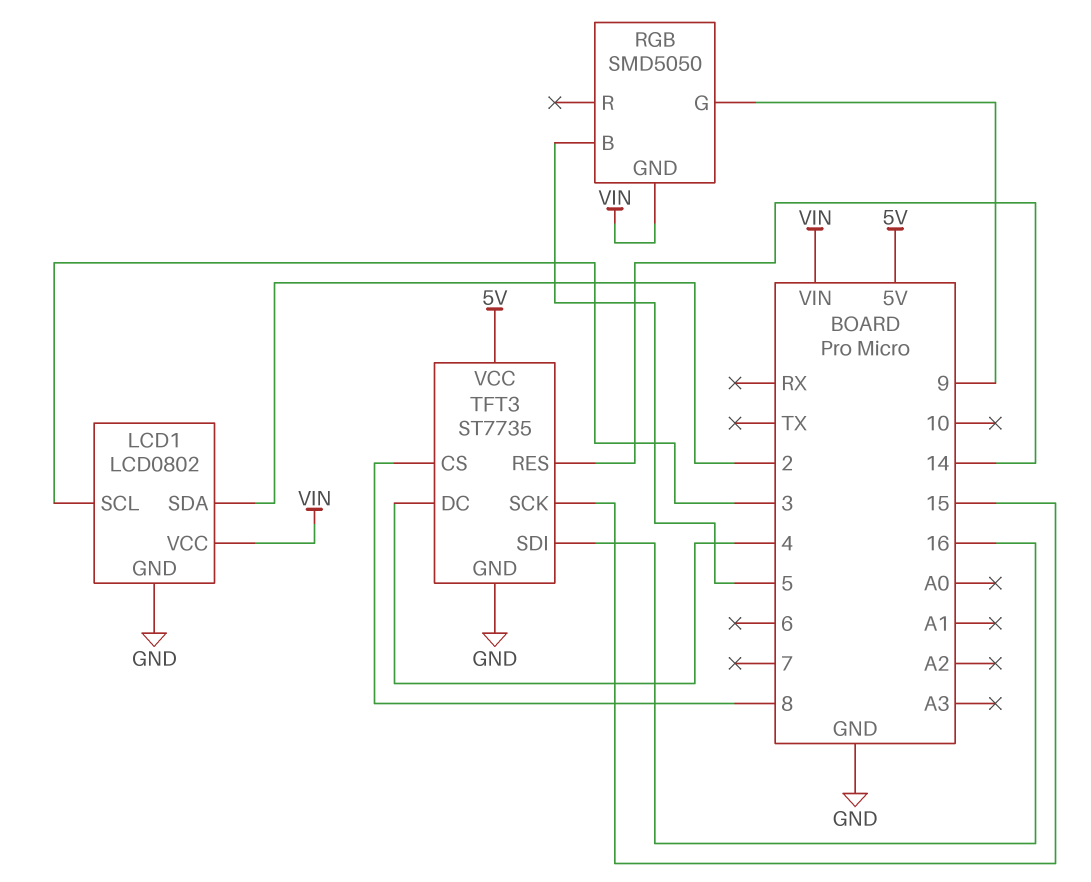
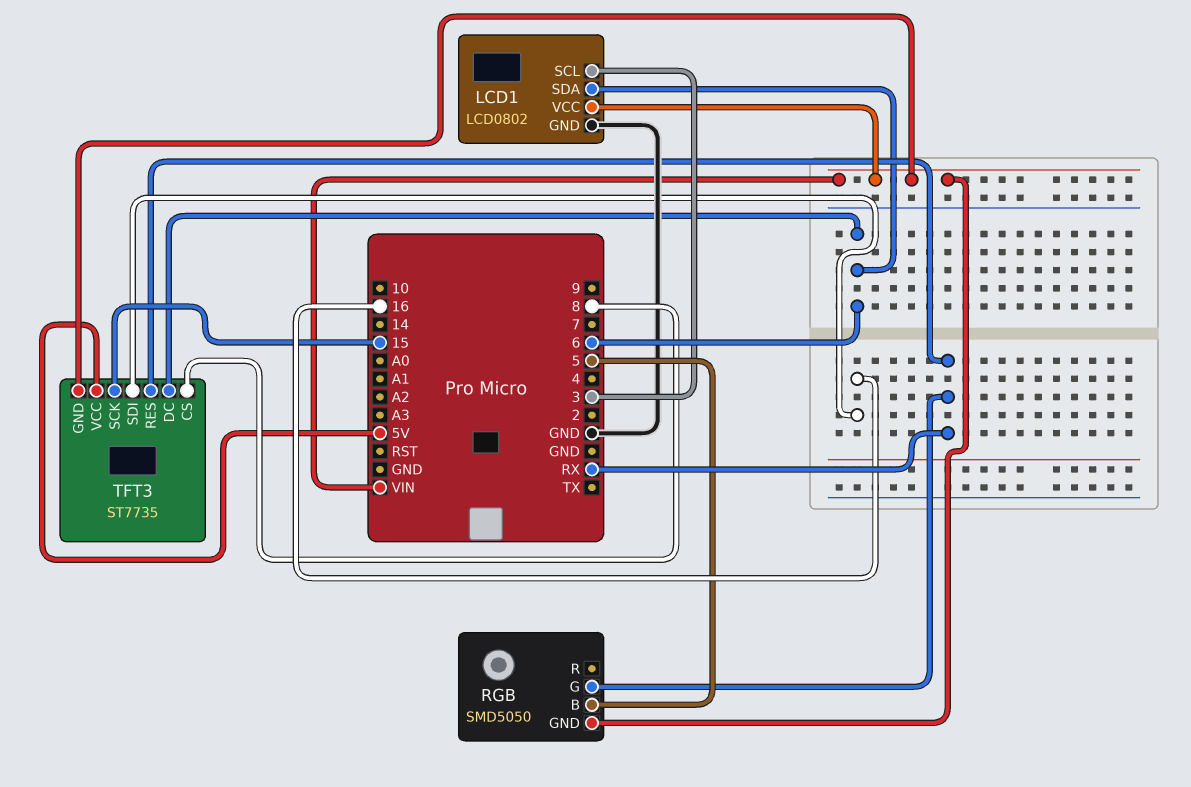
LCD1 pin SDA: 2 -> 6
RGB pin G: 9 -> RX
TFT3 pin DC: 4 -> 6
TFT3 pin GND: GND -> VIN
TFT3 pin RES: 14 -> RX

